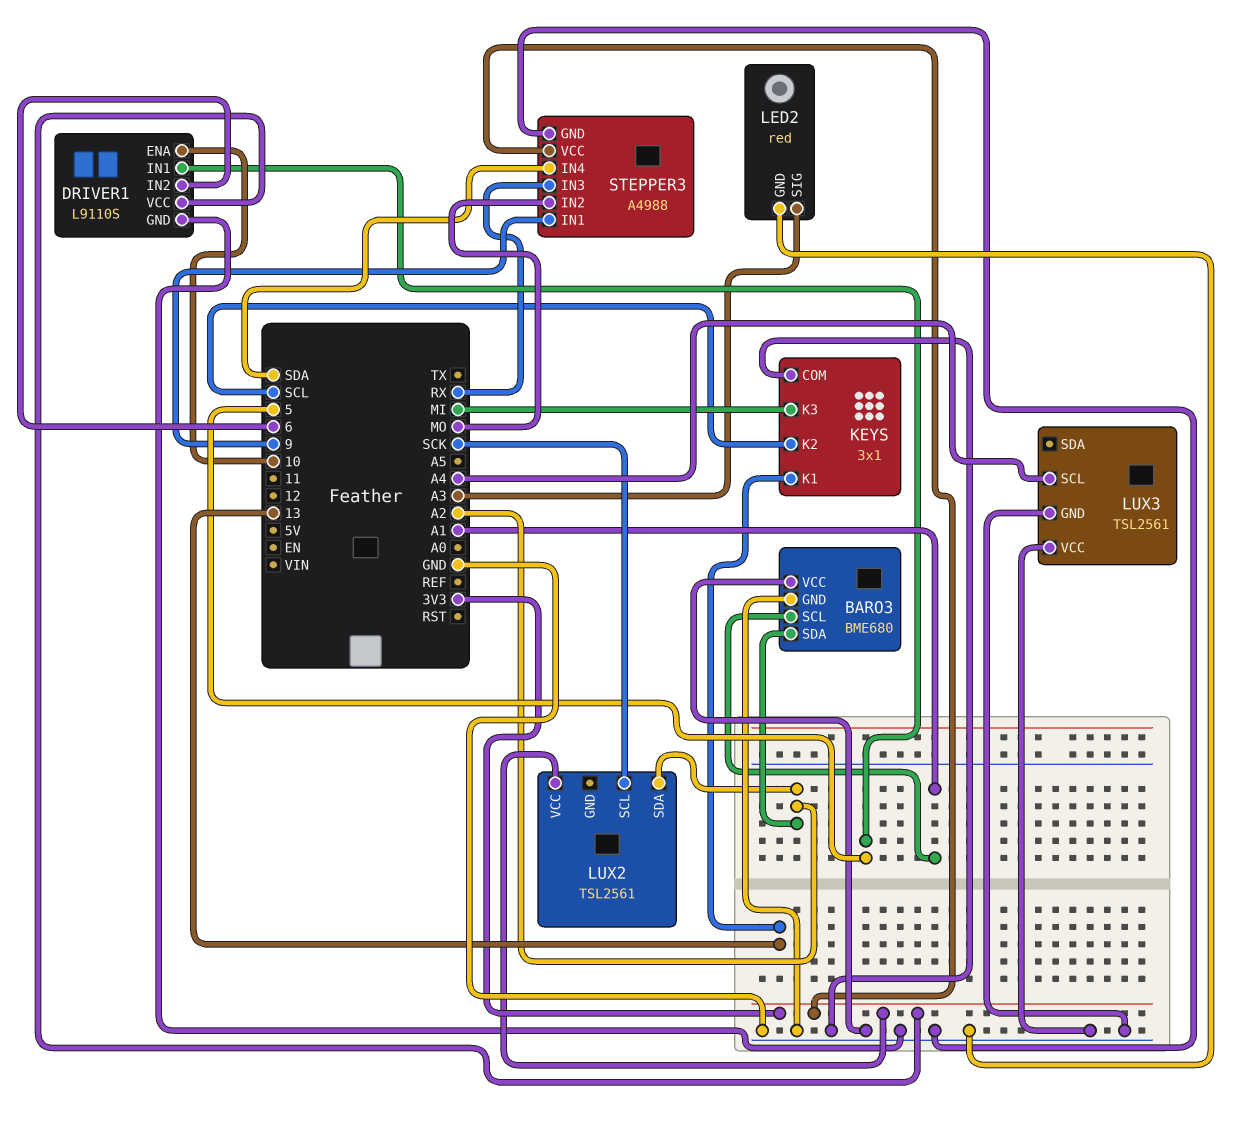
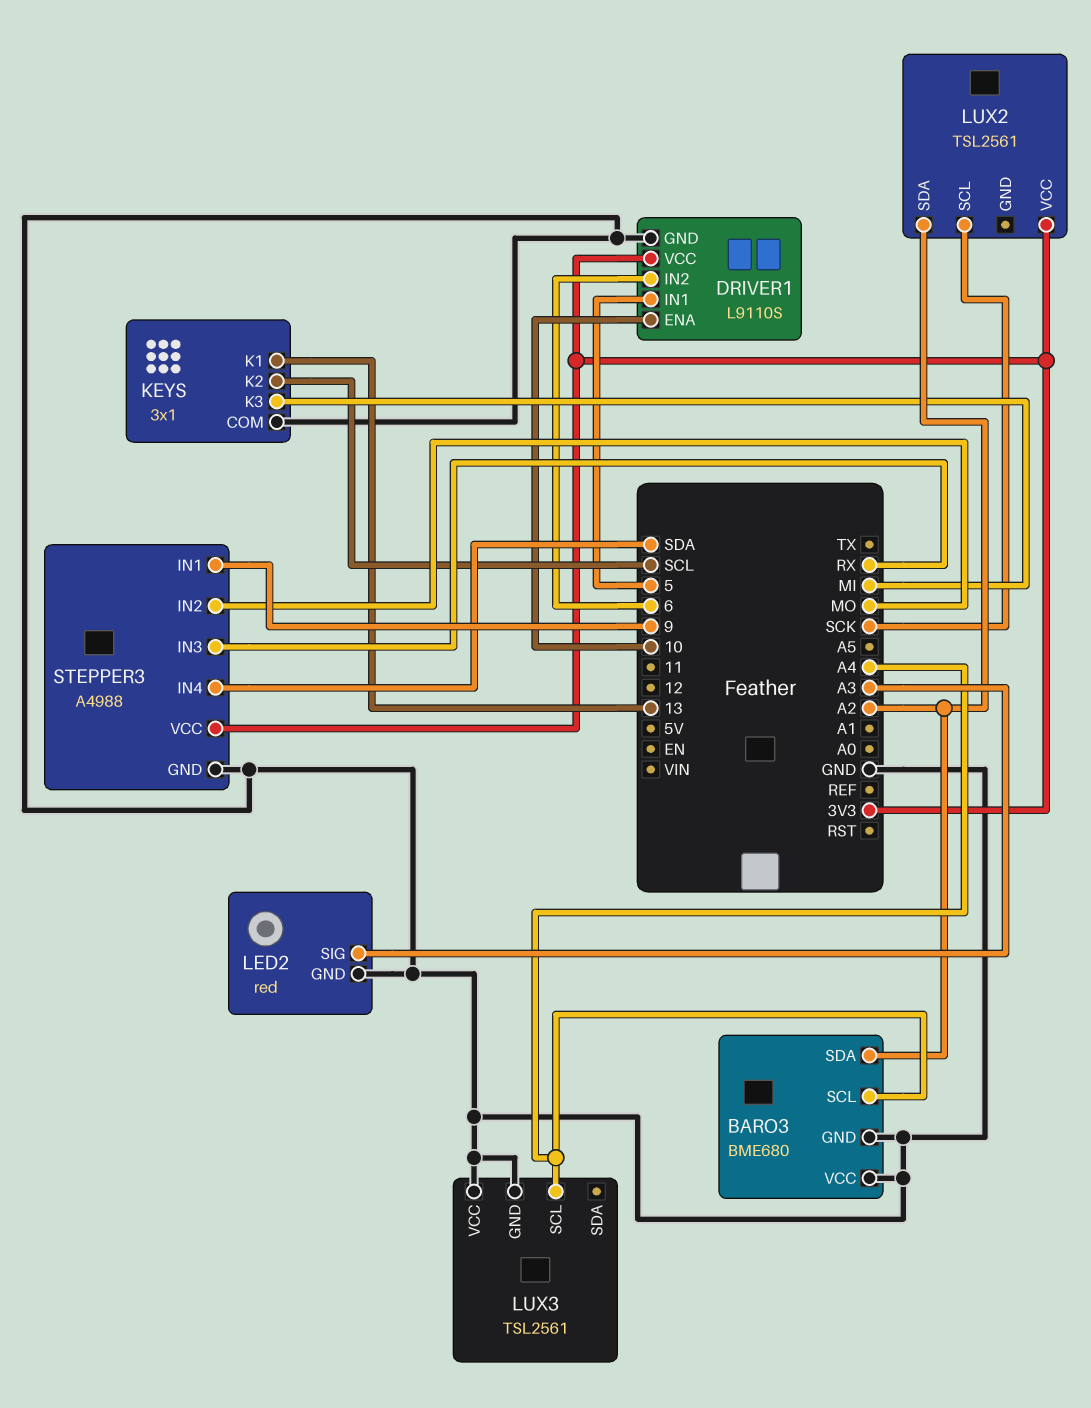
BARO3 pin SCL: A1 -> A4

